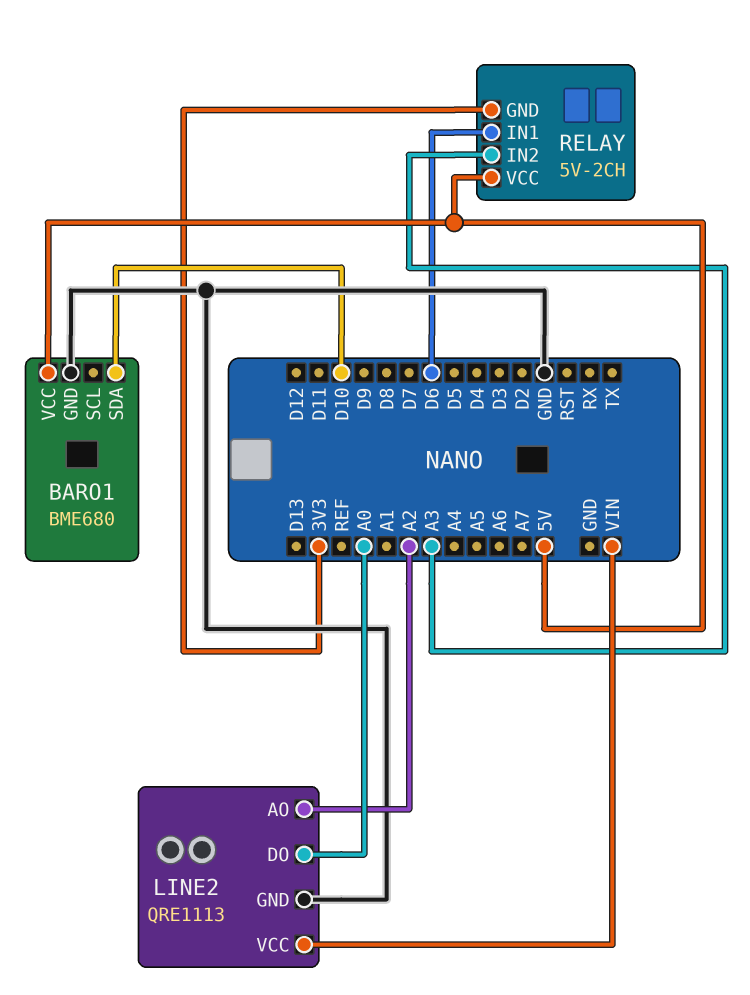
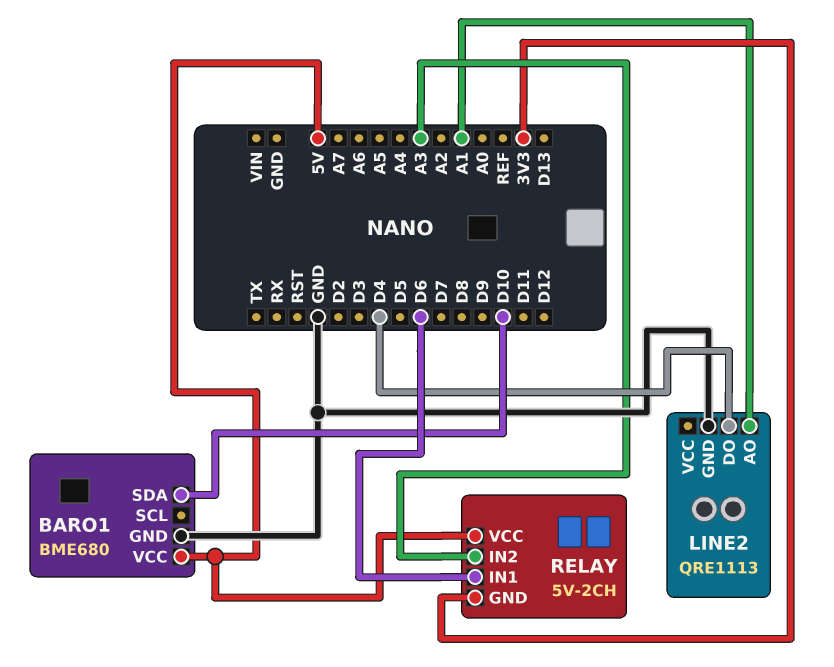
LINE2 pin AO: A2 -> A1
LINE2 pin DO: A0 -> D4
LINE2 pin VCC: VIN -> none

